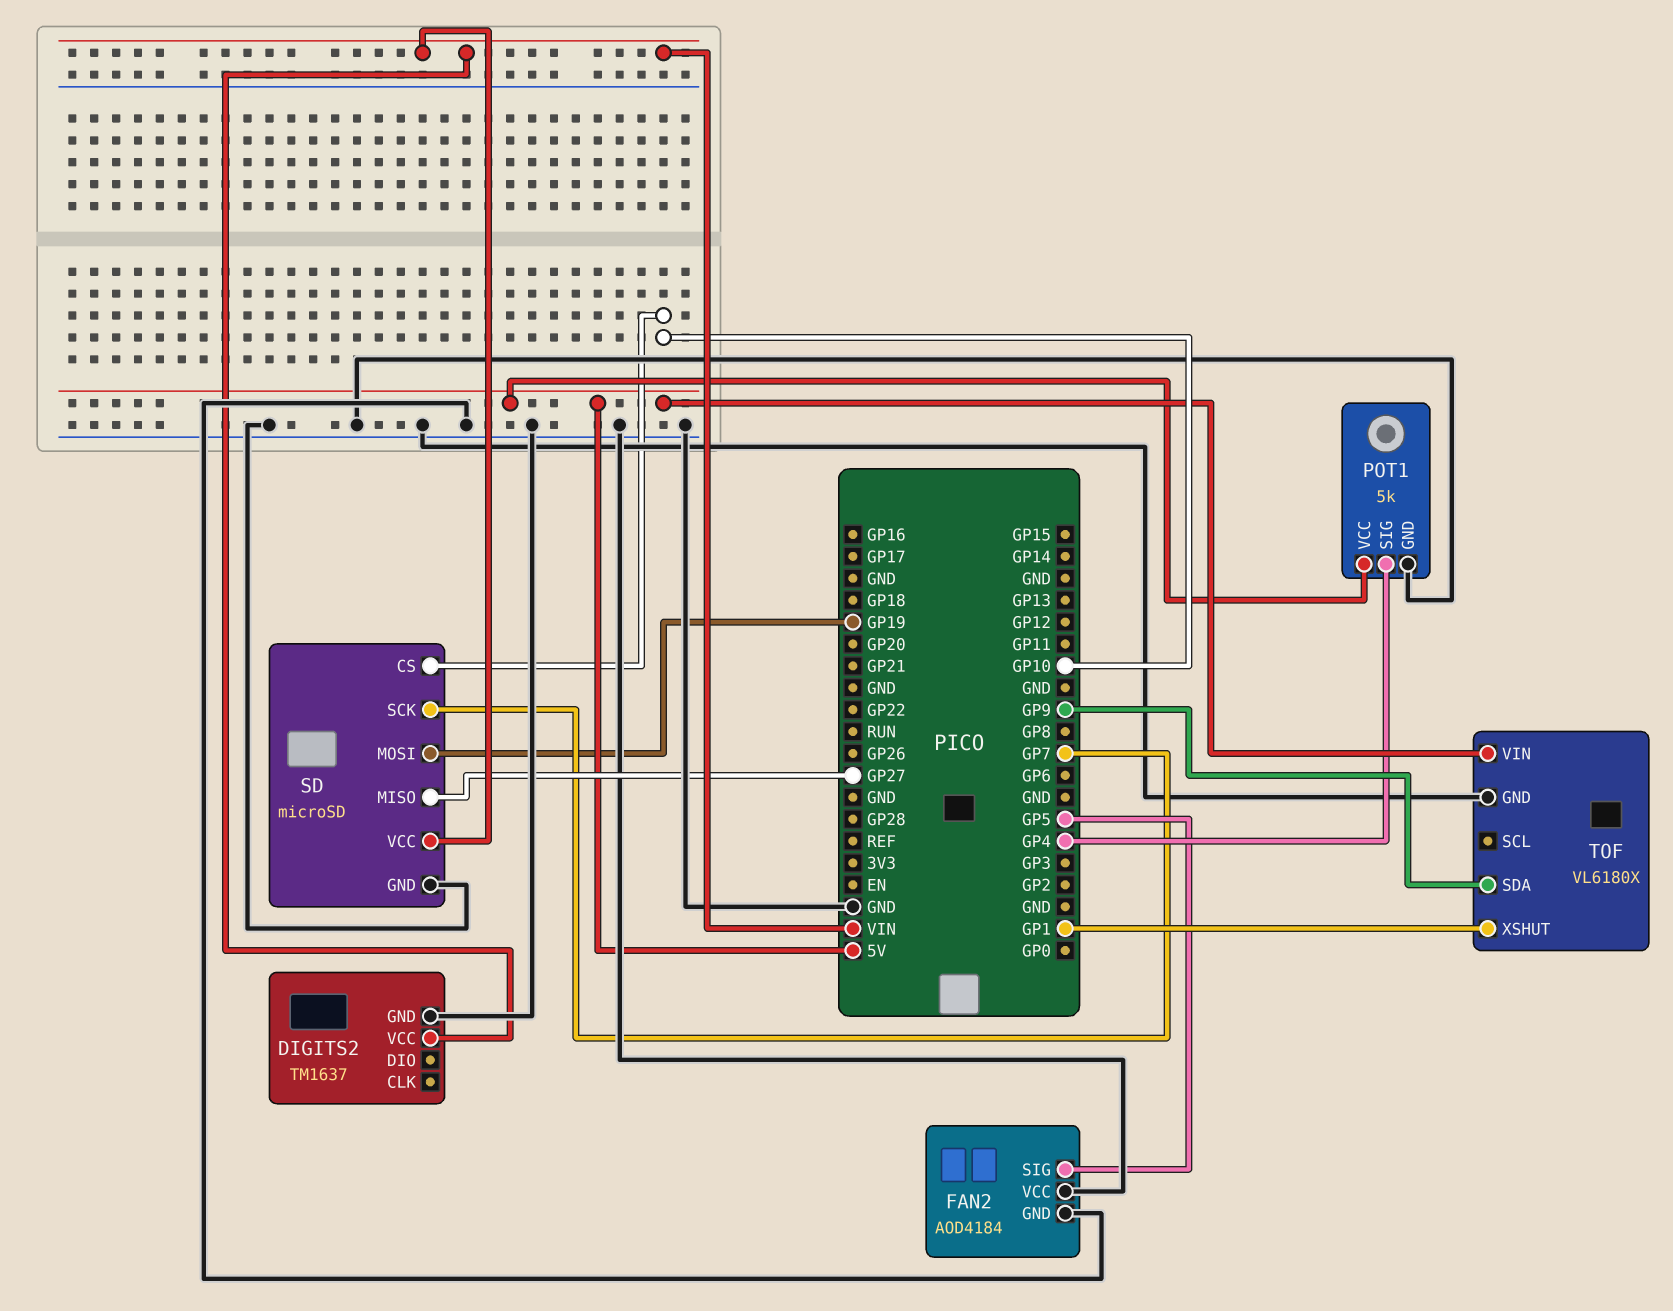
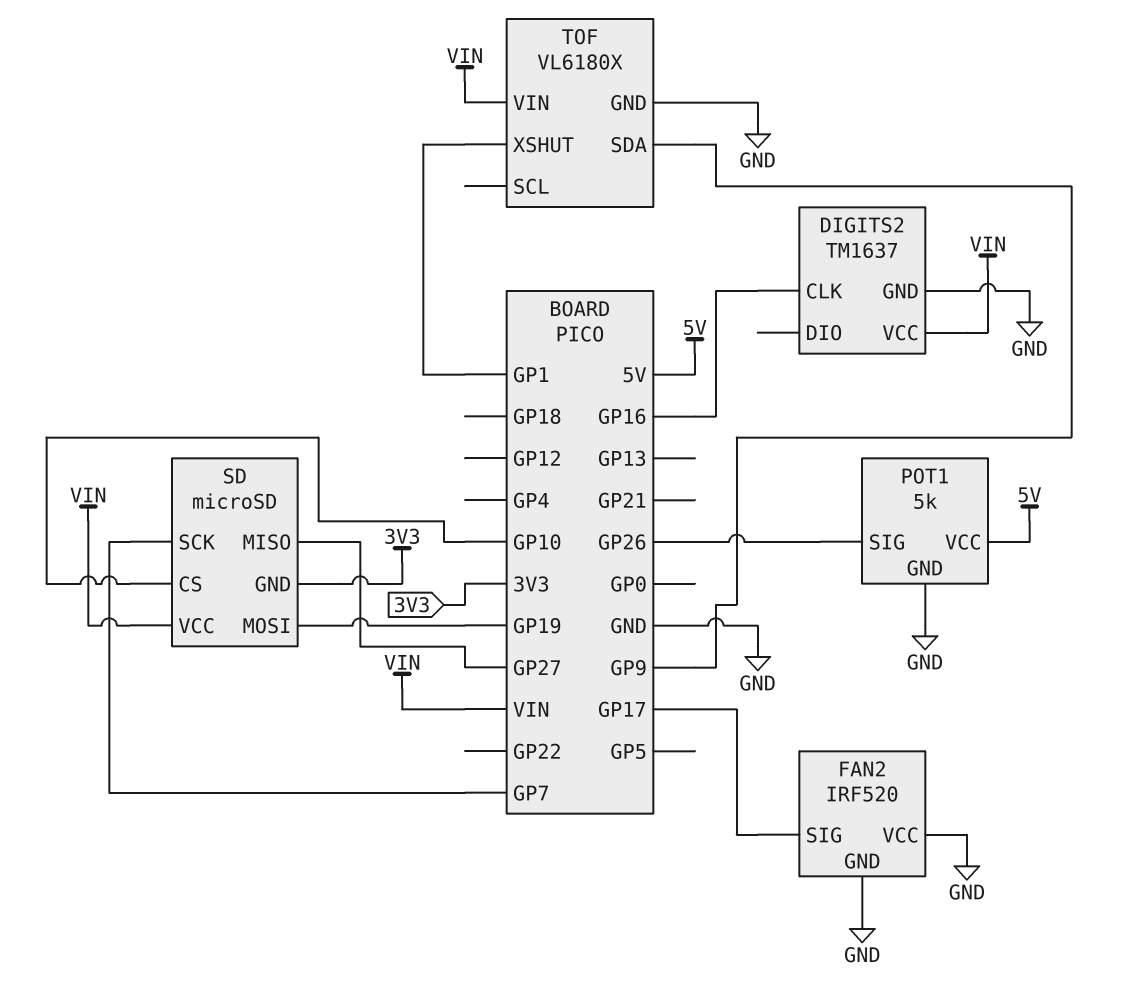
DIGITS2 pin CLK: none -> GP16
FAN2: AOD4184 -> IRF520
FAN2 pin SIG: GP5 -> GP17
POT1 pin SIG: GP4 -> GP26
SD pin GND: GND -> 3V3
TOF pin VIN: 5V -> VIN

